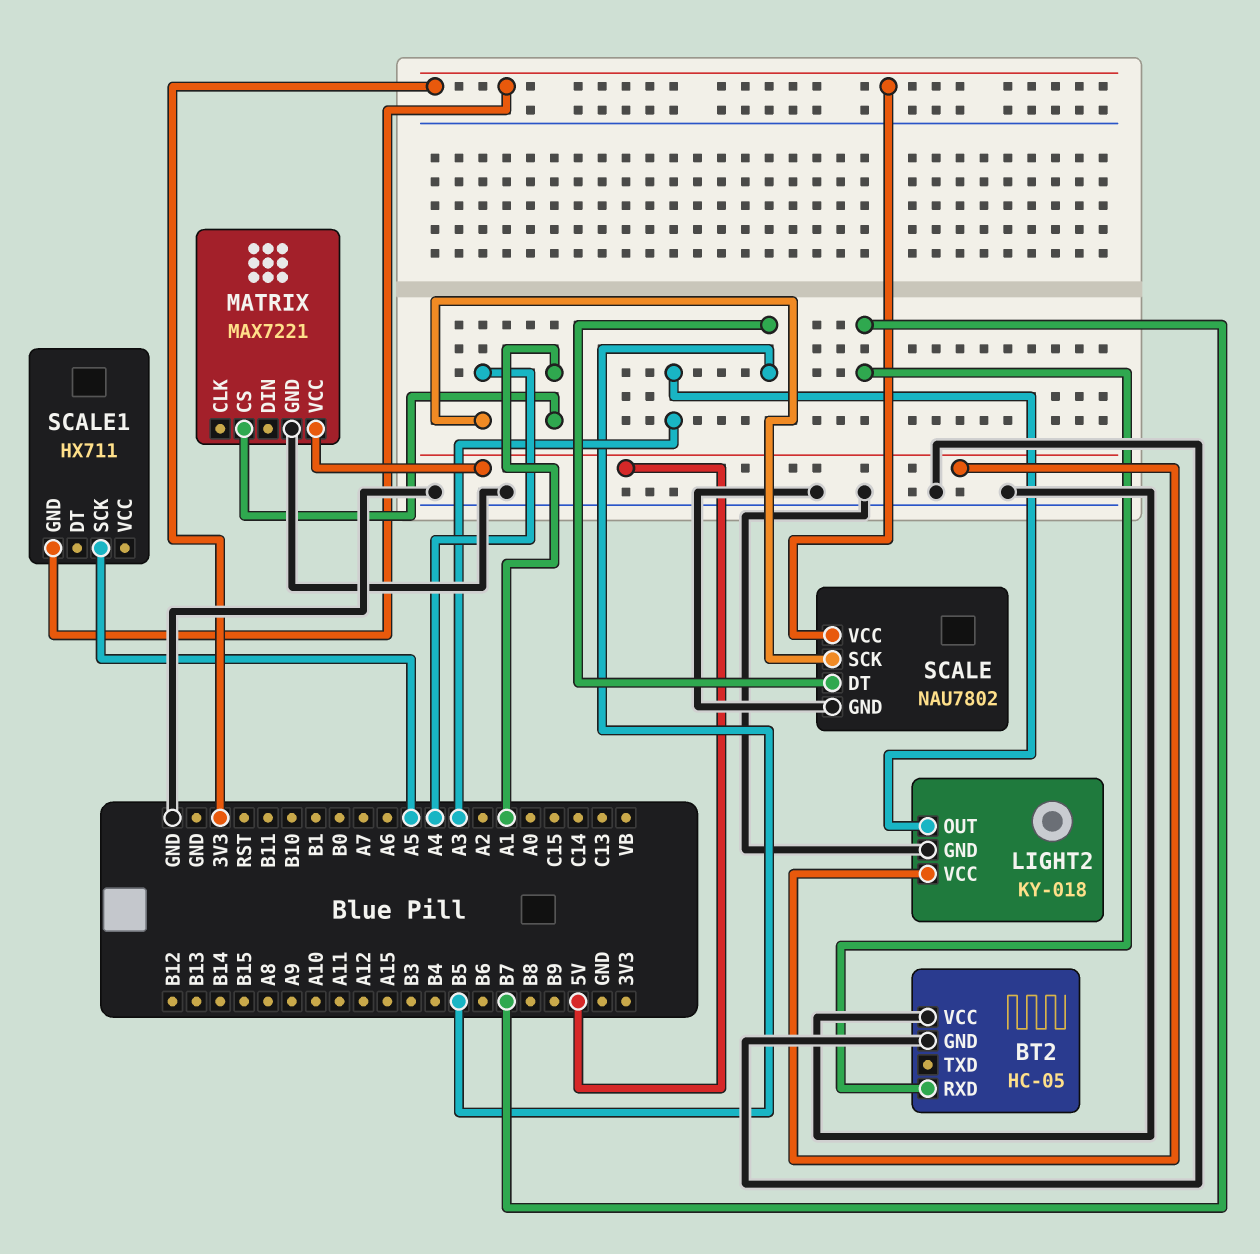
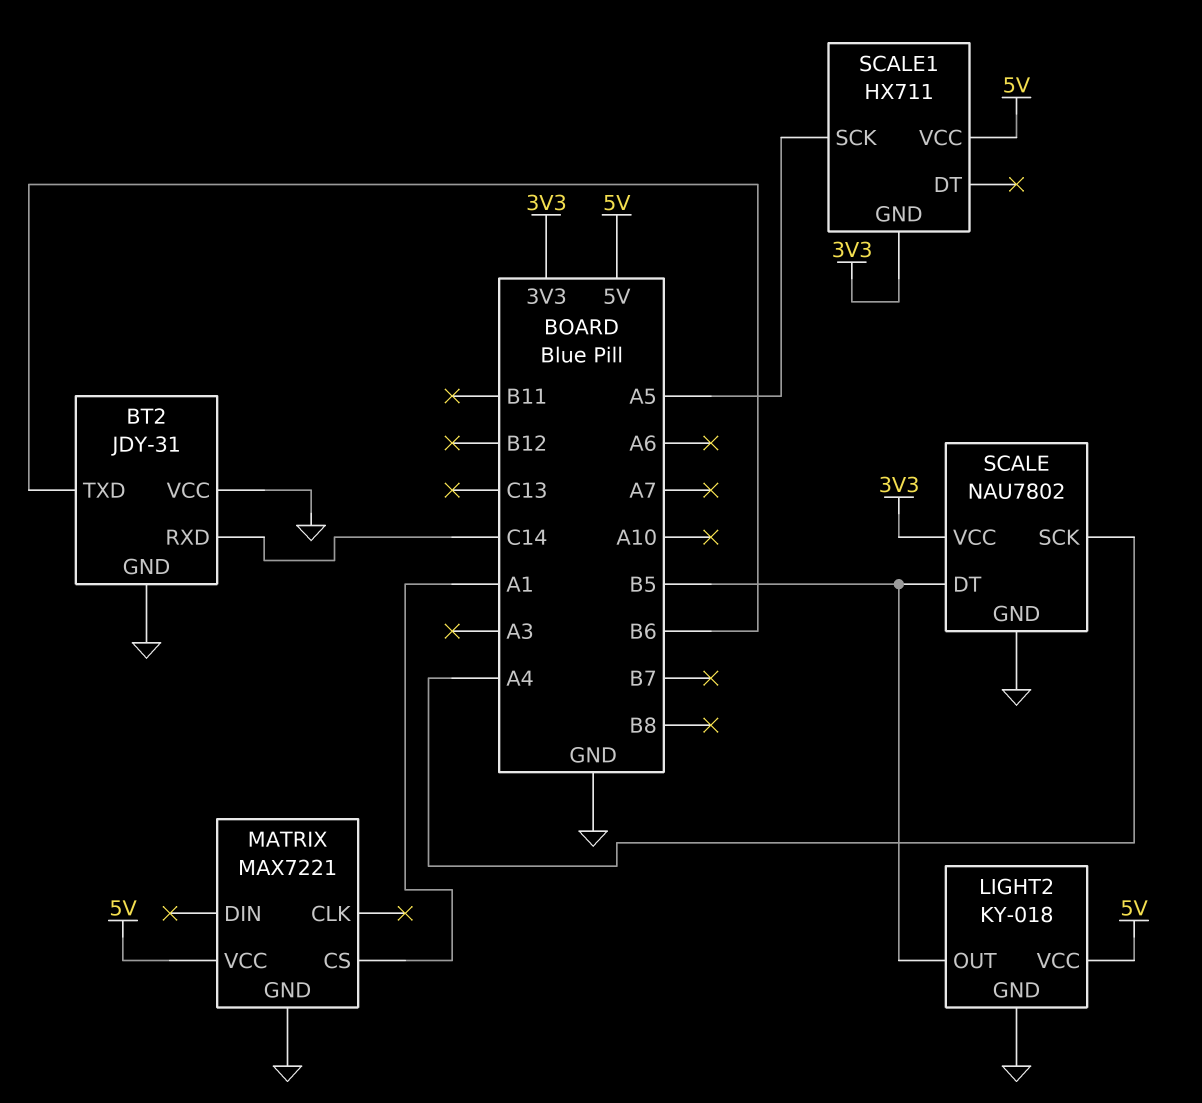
BT2: HC-05 -> JDY-31
BT2 pin RXD: B7 -> C14
BT2 pin TXD: none -> B6
LIGHT2 pin OUT: A3 -> B5
SCALE1 pin VCC: none -> 5V

